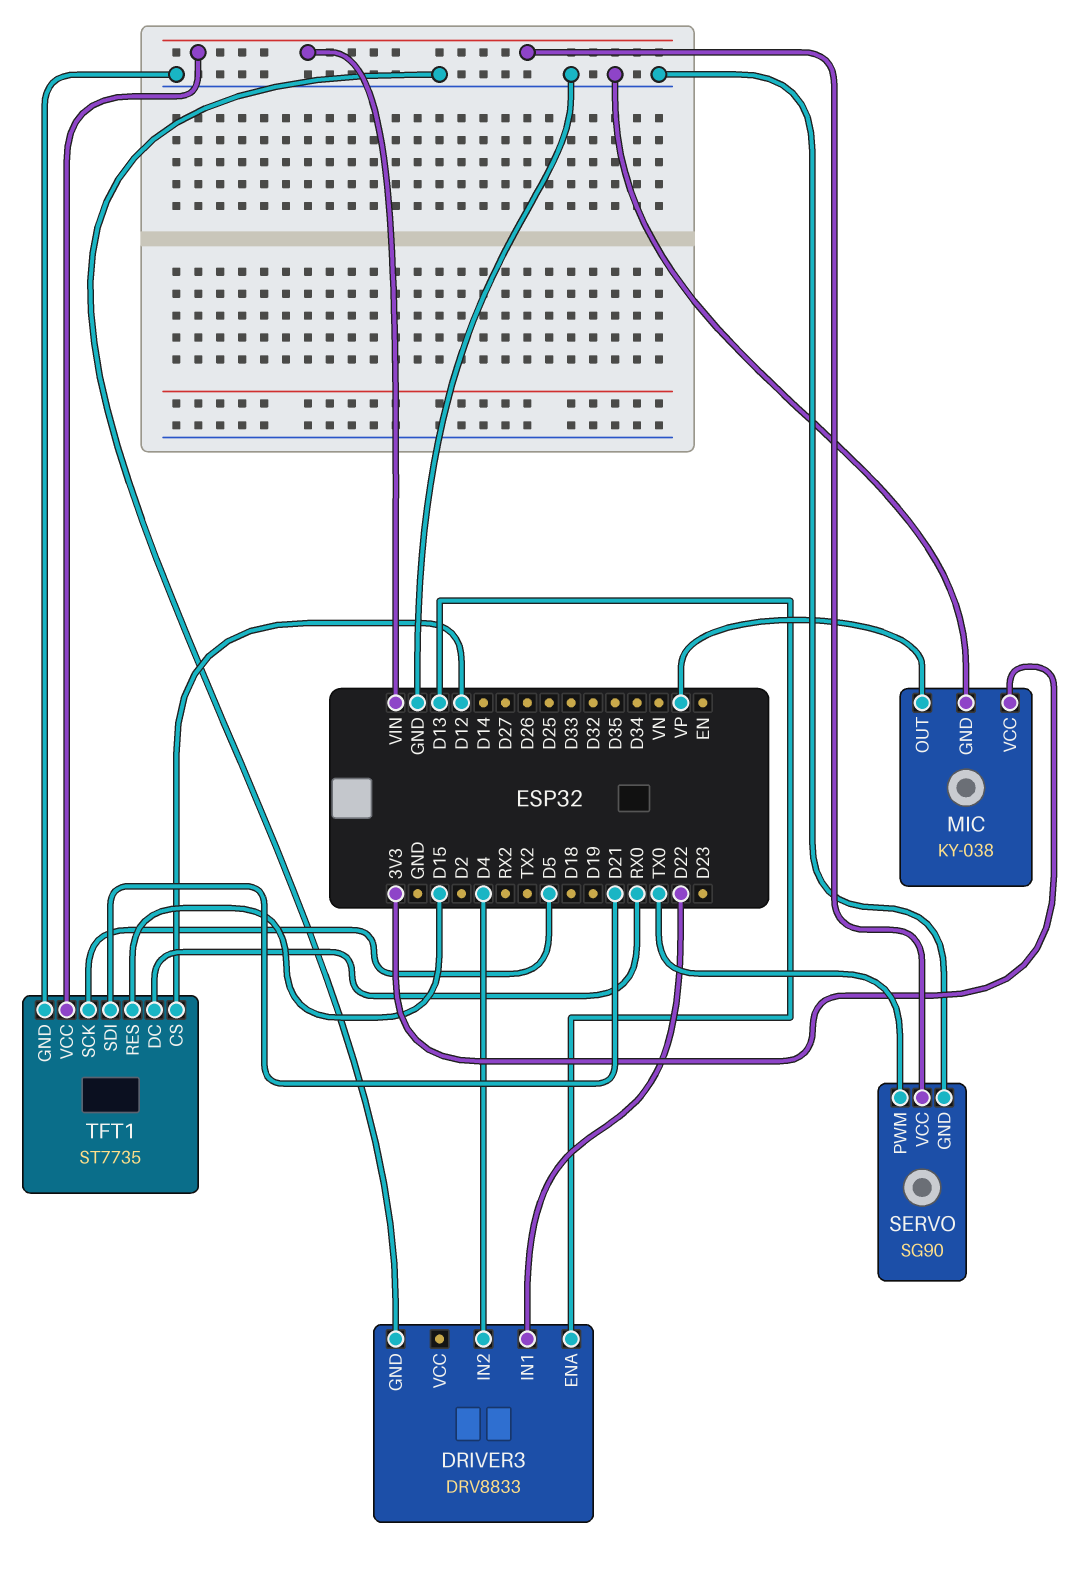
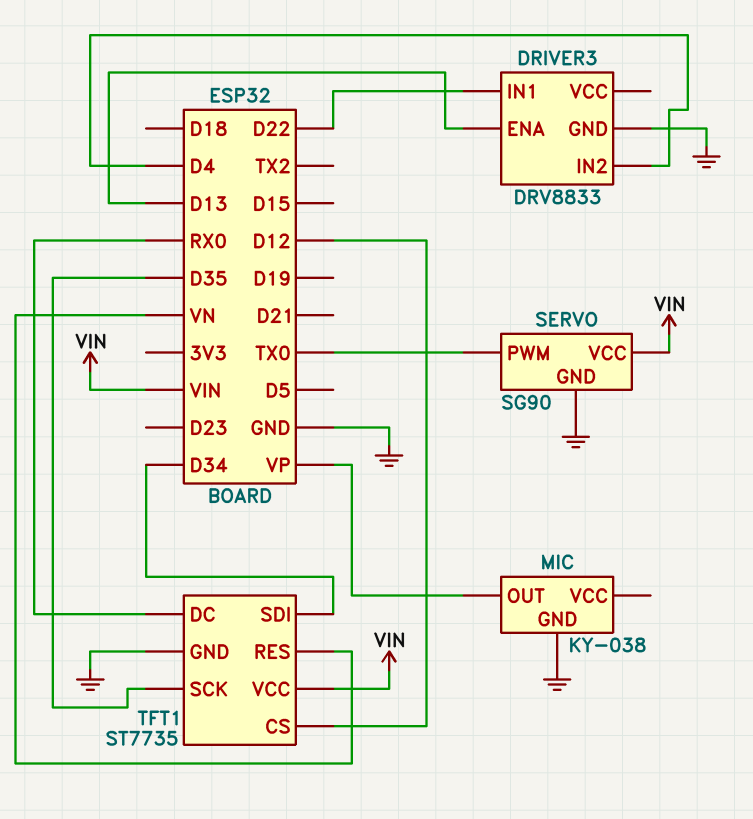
MIC pin VCC: 3V3 -> none
TFT1 pin RES: D15 -> VN
TFT1 pin SCK: D5 -> D35
TFT1 pin SDI: D21 -> D34

